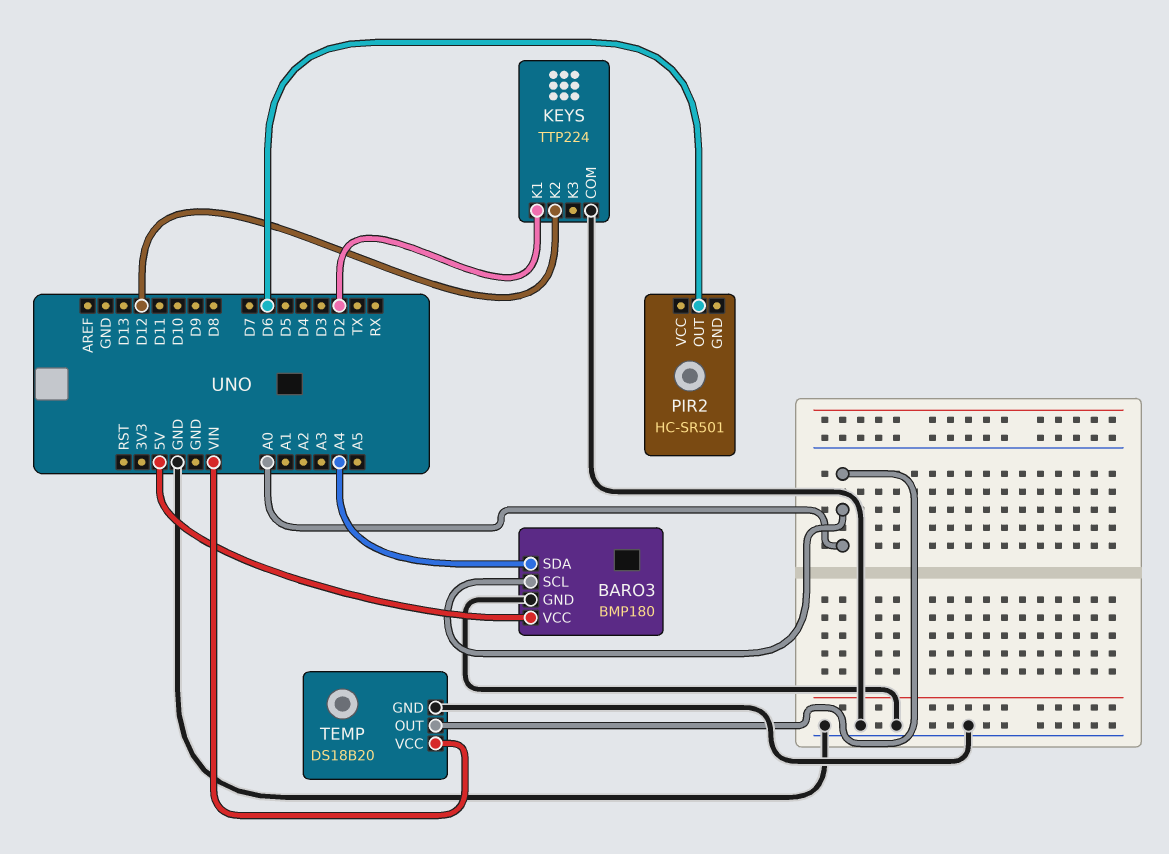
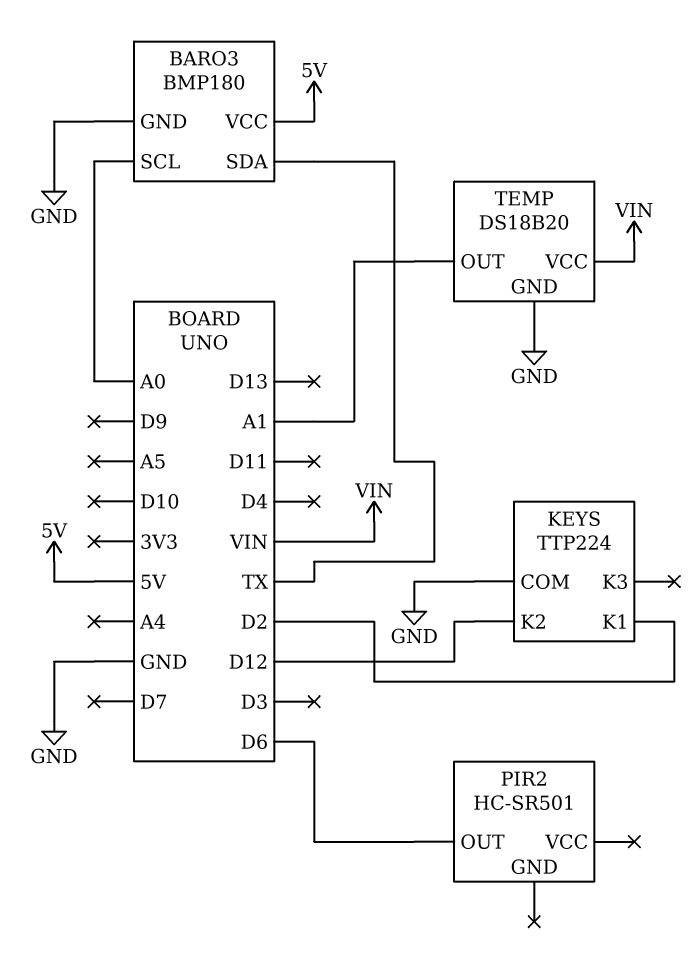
BARO3 pin SDA: A4 -> TX
TEMP pin OUT: A0 -> A1

